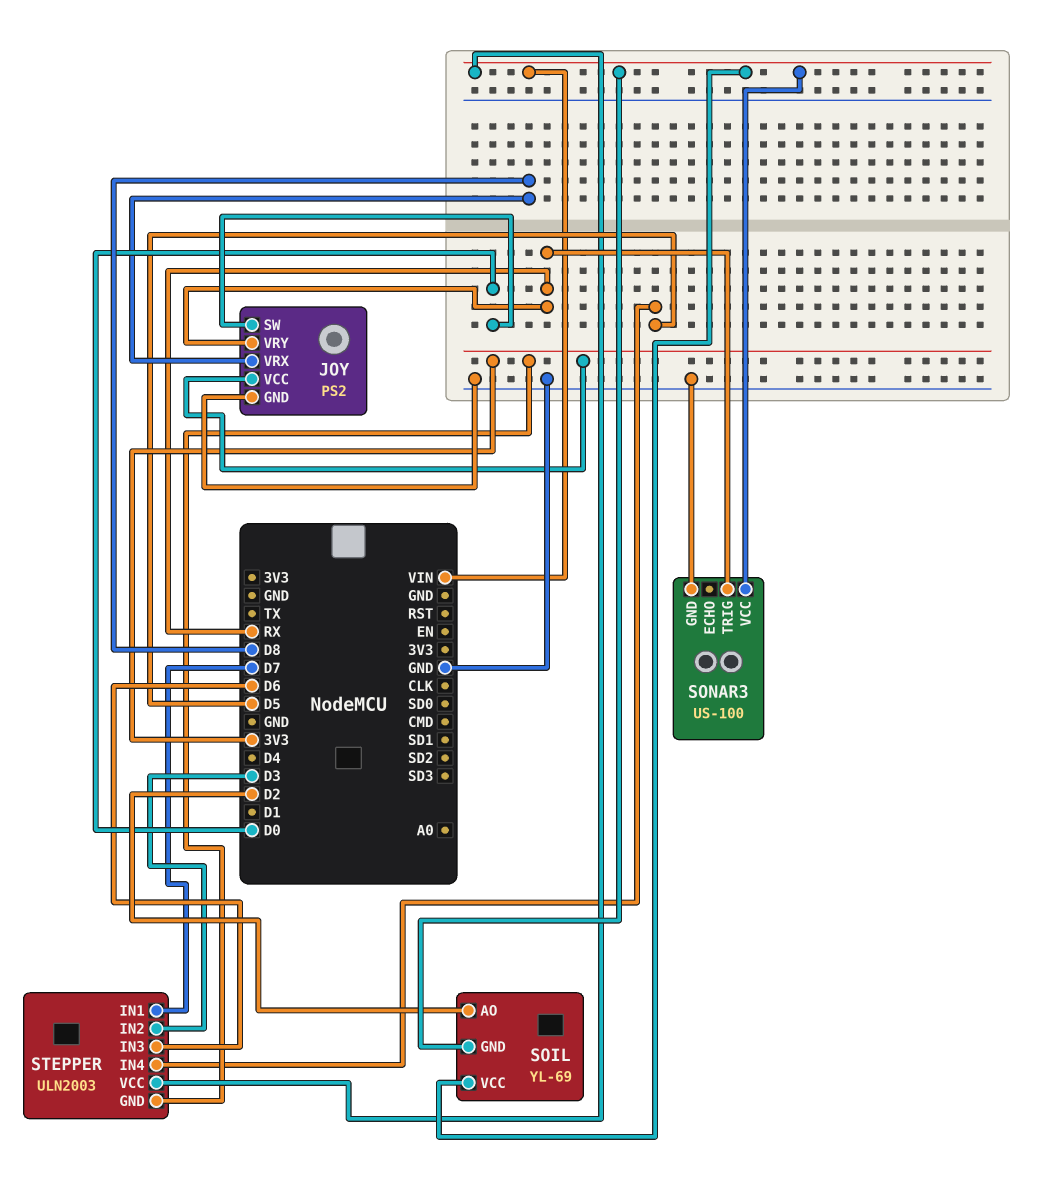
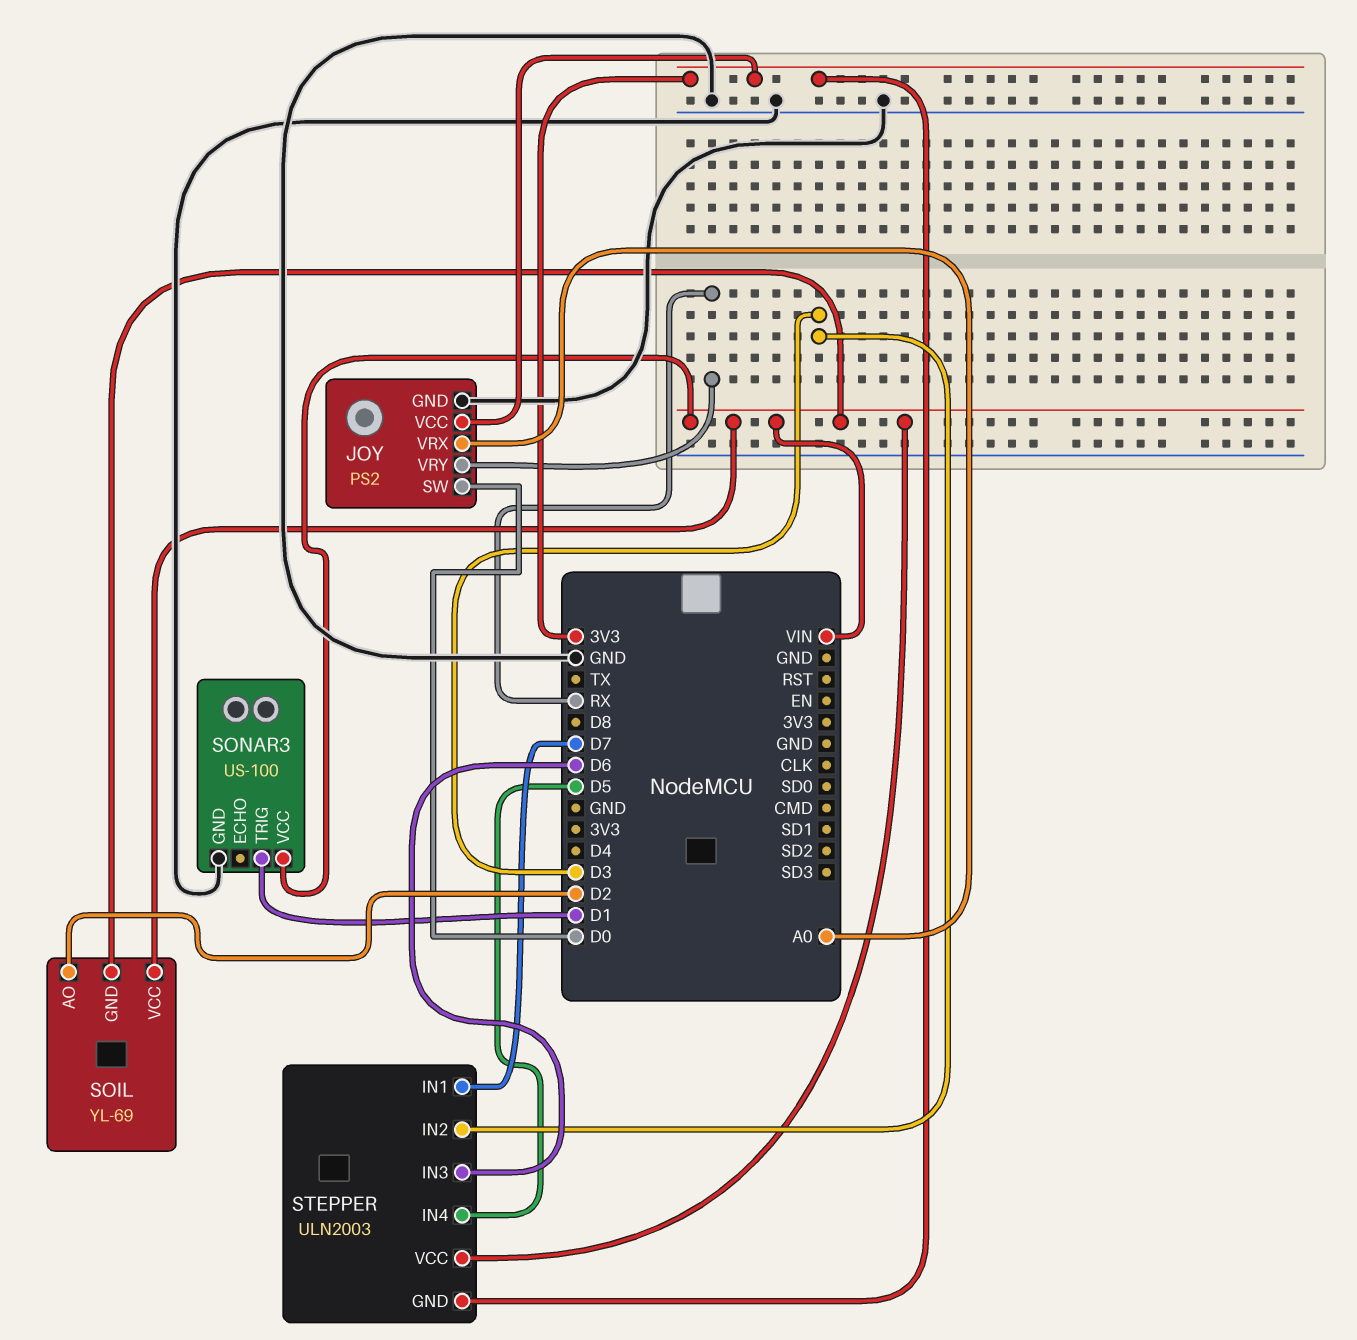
JOY pin VRX: D8 -> A0
SONAR3 pin TRIG: RX -> D1

